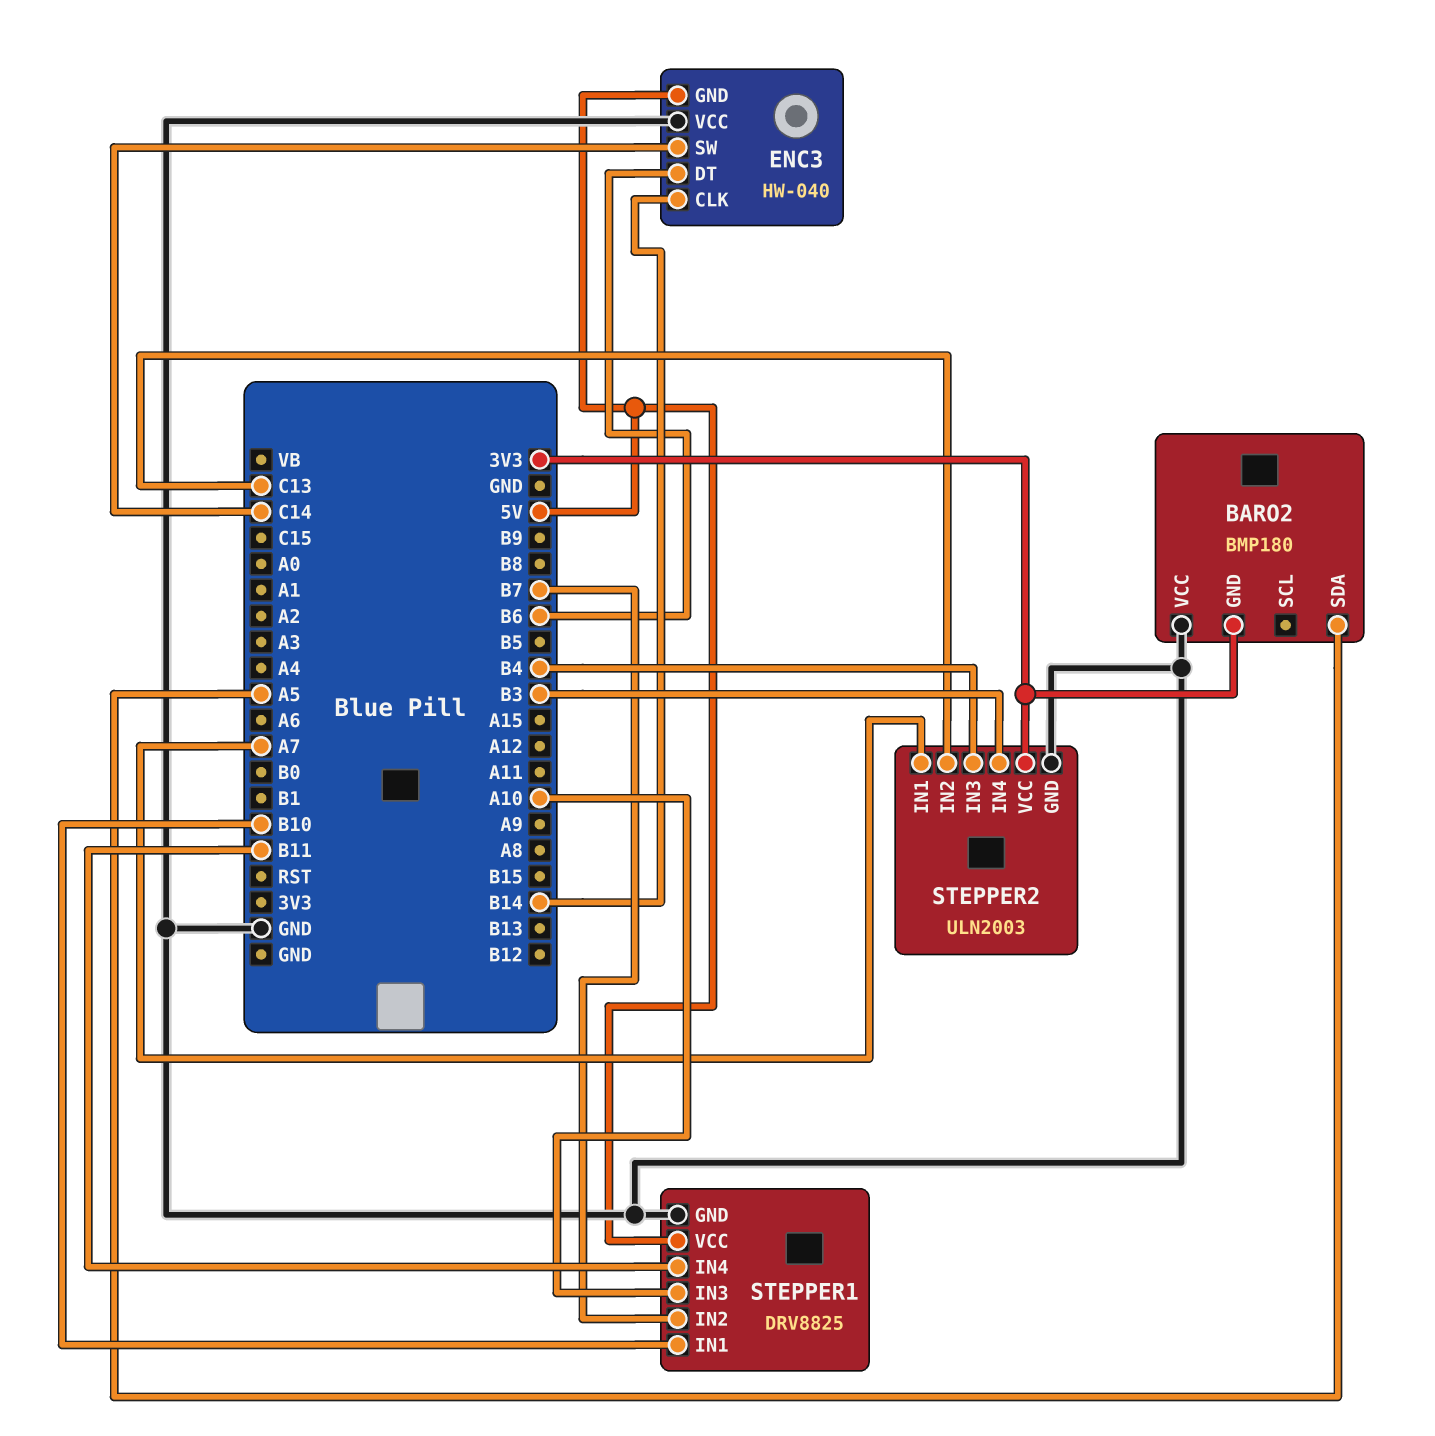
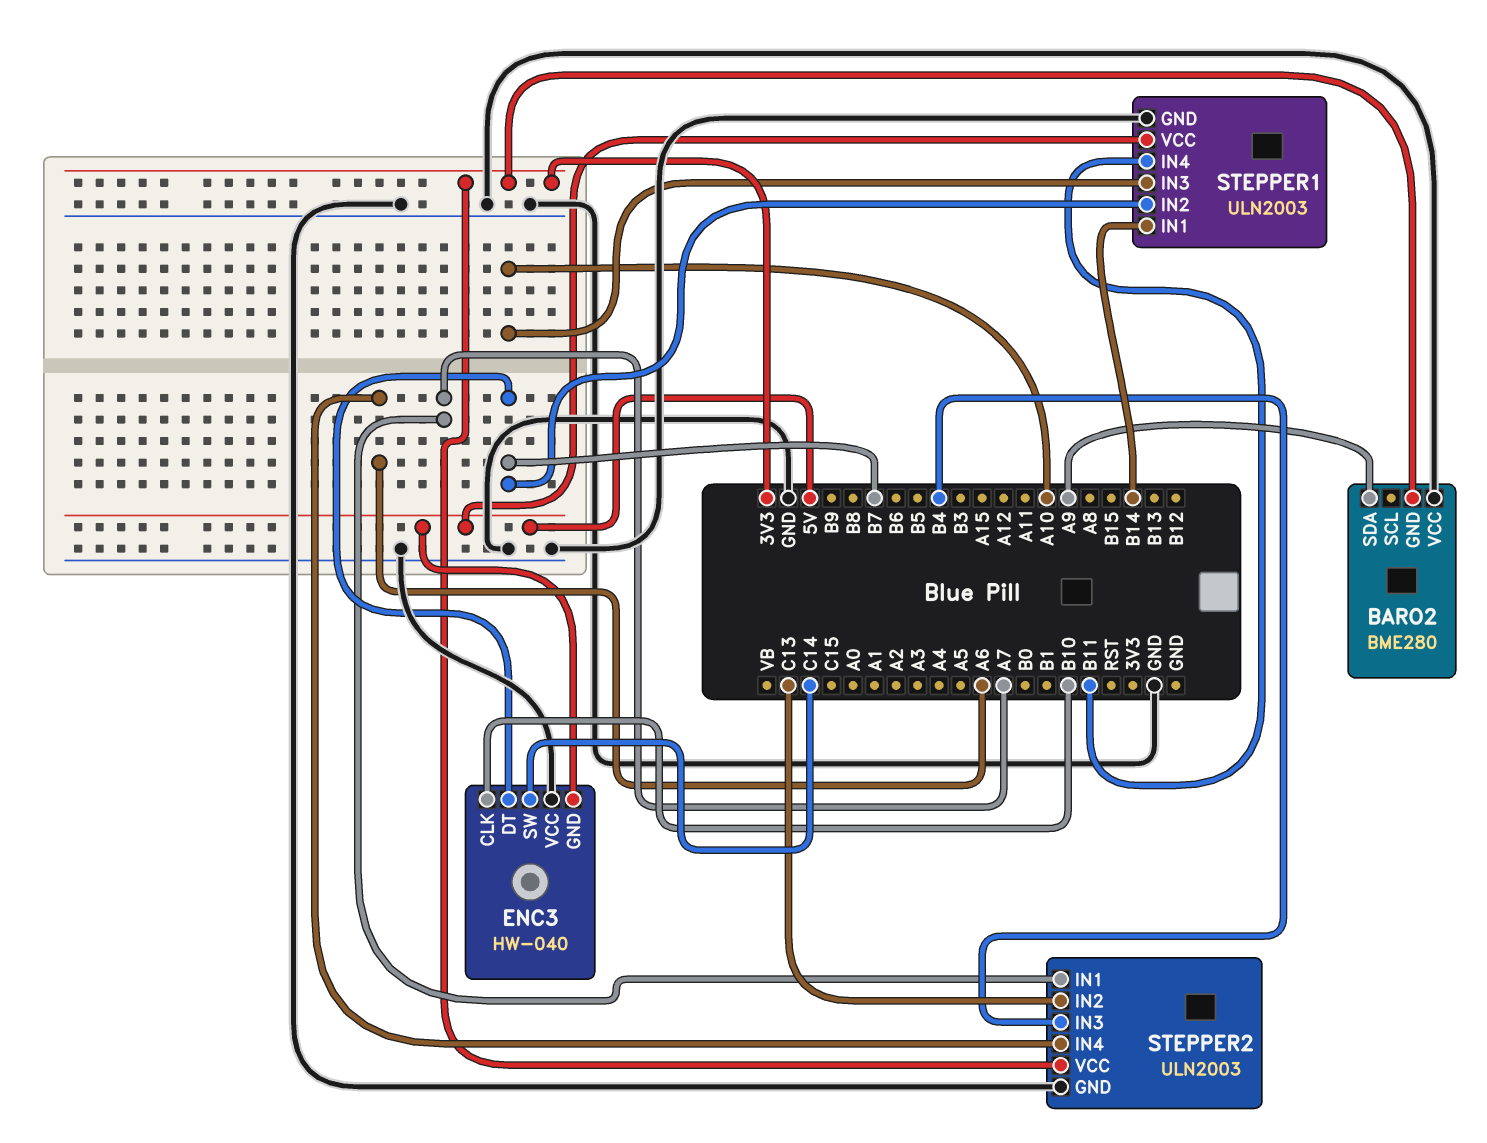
BARO2: BMP180 -> BME280
BARO2 pin SDA: A5 -> A9
ENC3 pin CLK: B14 -> B10
ENC3 pin DT: B6 -> B7
STEPPER1: DRV8825 -> ULN2003
STEPPER1 pin IN1: B10 -> B14
STEPPER2 pin IN4: B3 -> A6

